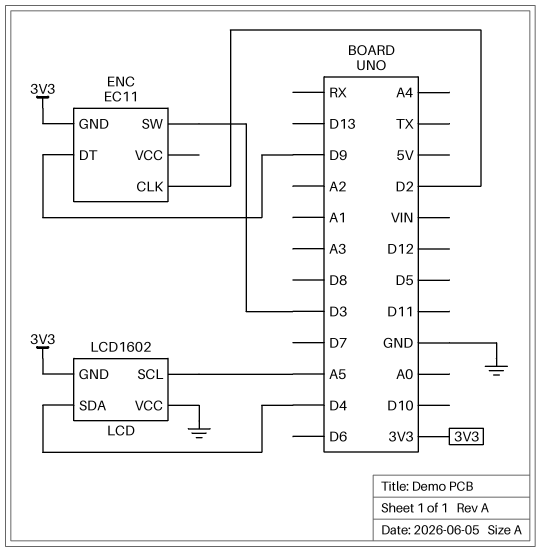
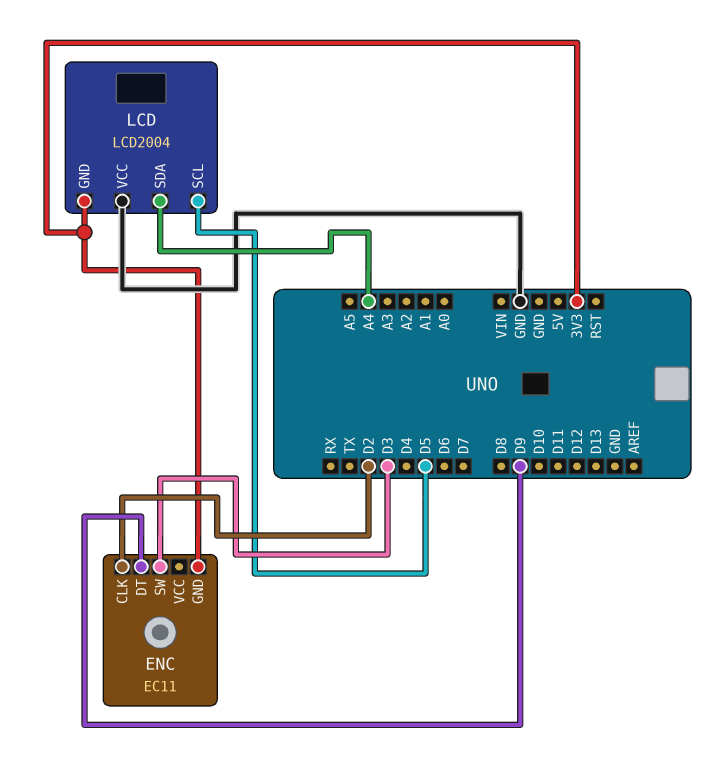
LCD: LCD1602 -> LCD2004
LCD pin SCL: A5 -> D5
LCD pin SDA: D4 -> A4

